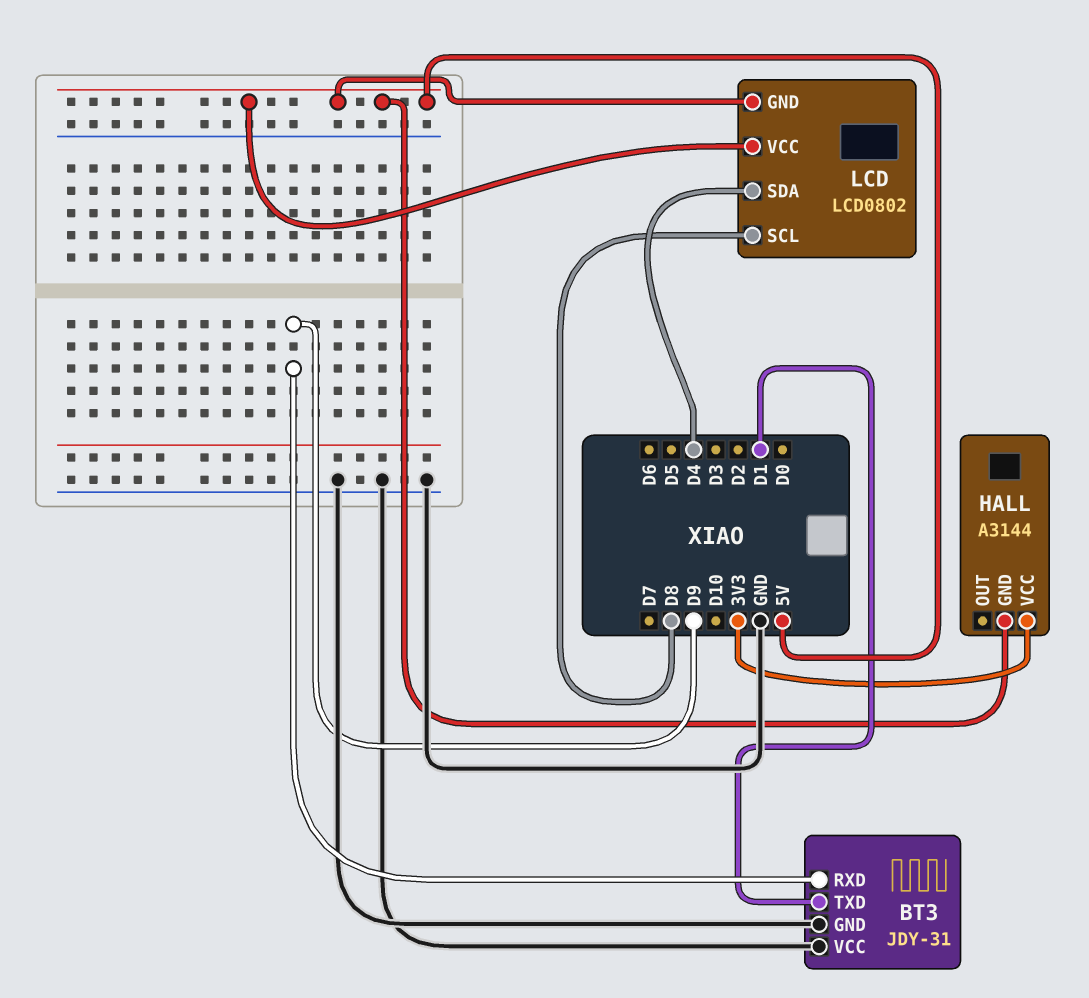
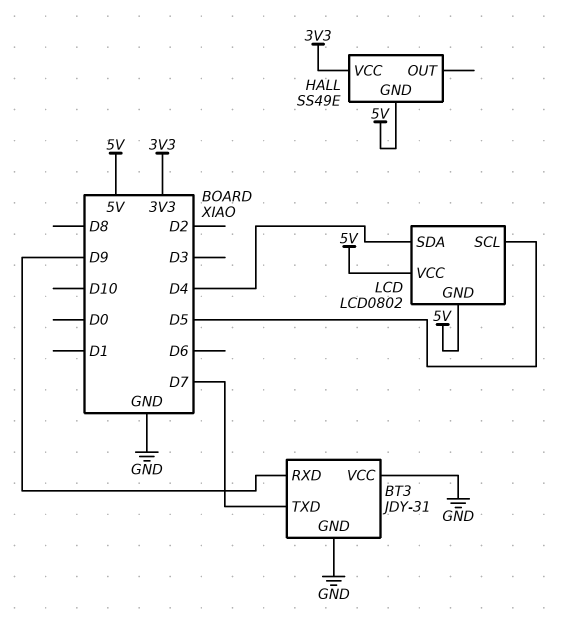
BT3 pin TXD: D1 -> D7
HALL: A3144 -> SS49E
LCD pin SCL: D8 -> D5

